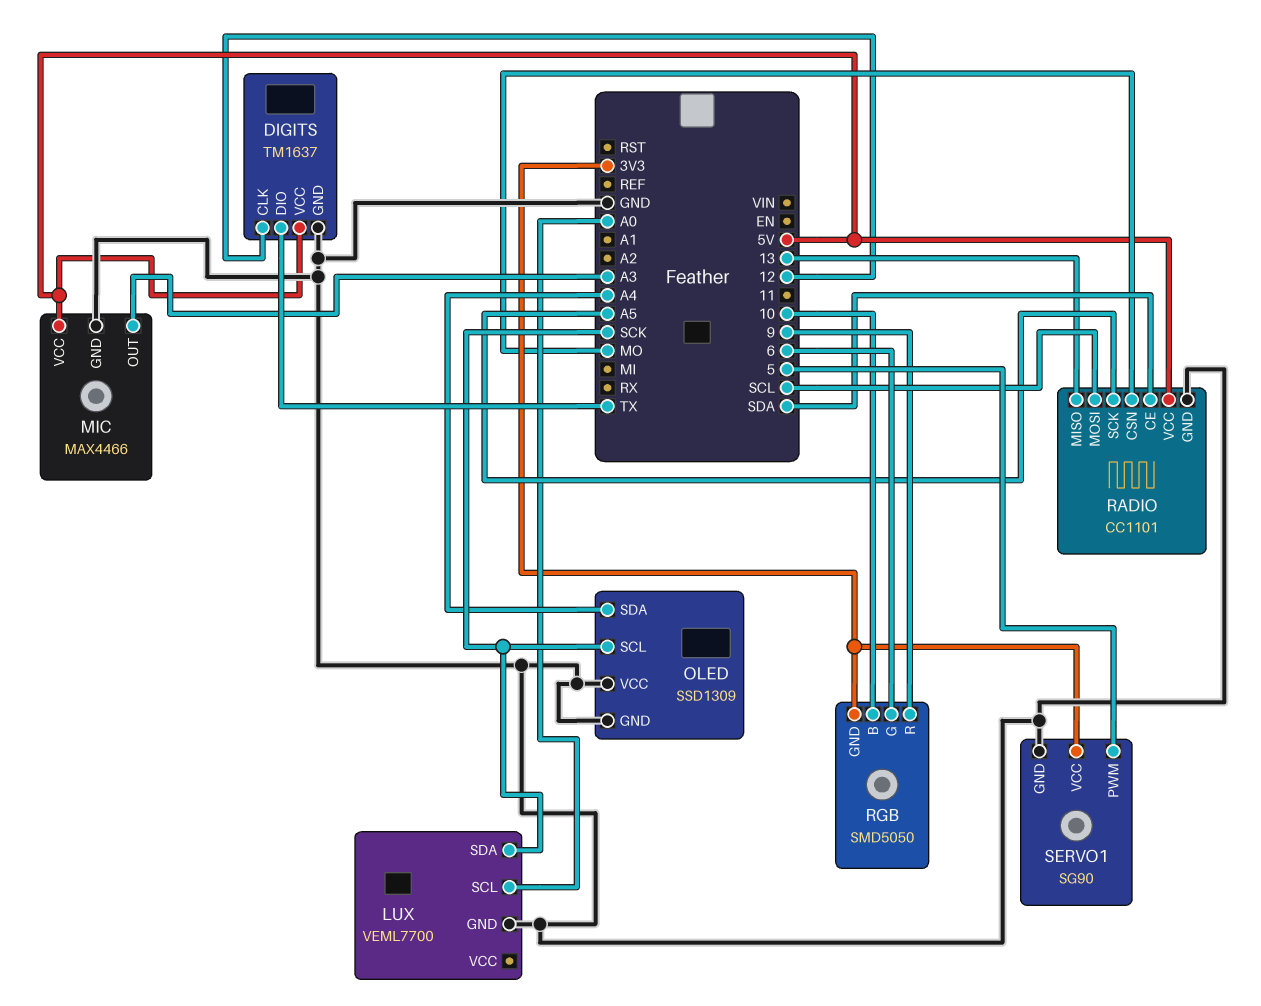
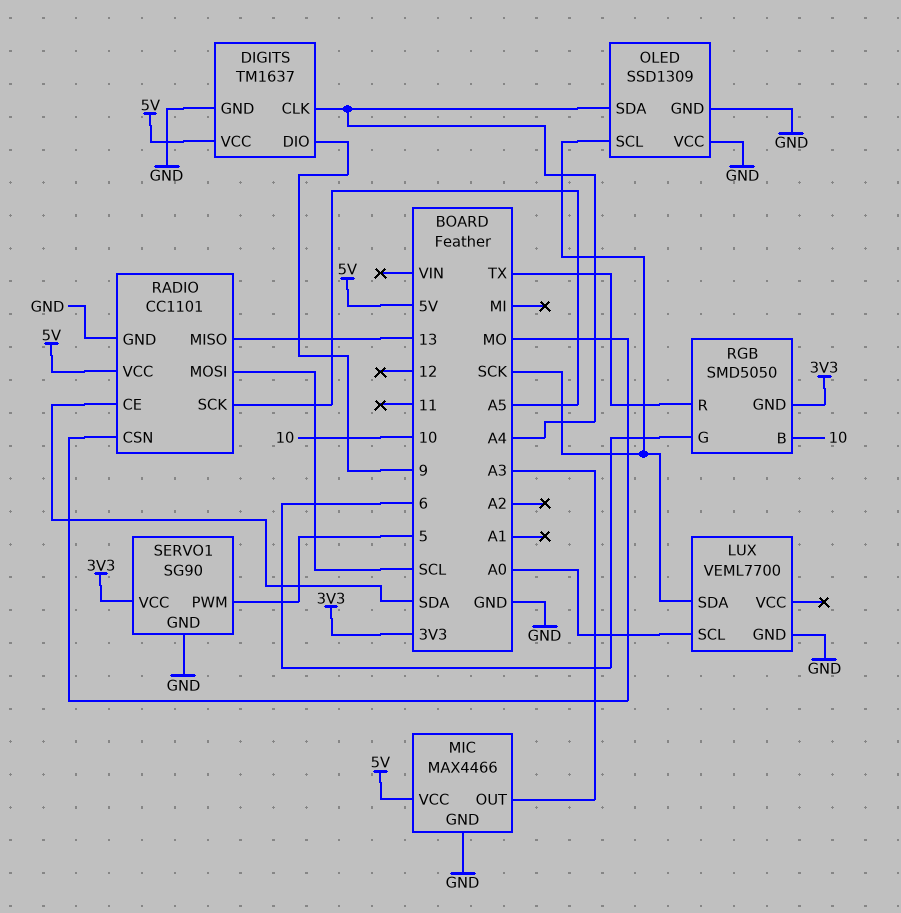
DIGITS pin CLK: 12 -> A4
DIGITS pin DIO: TX -> 9
RGB pin R: 9 -> TX

